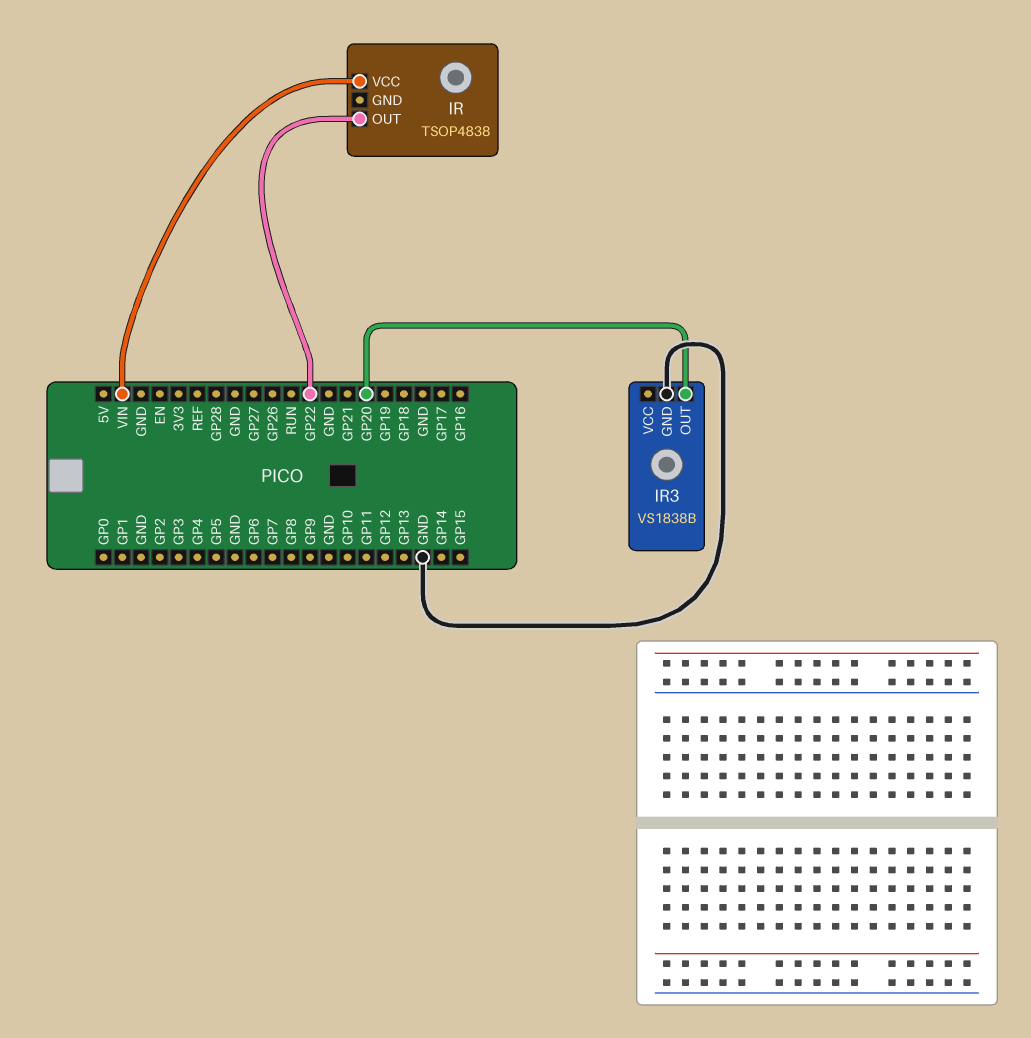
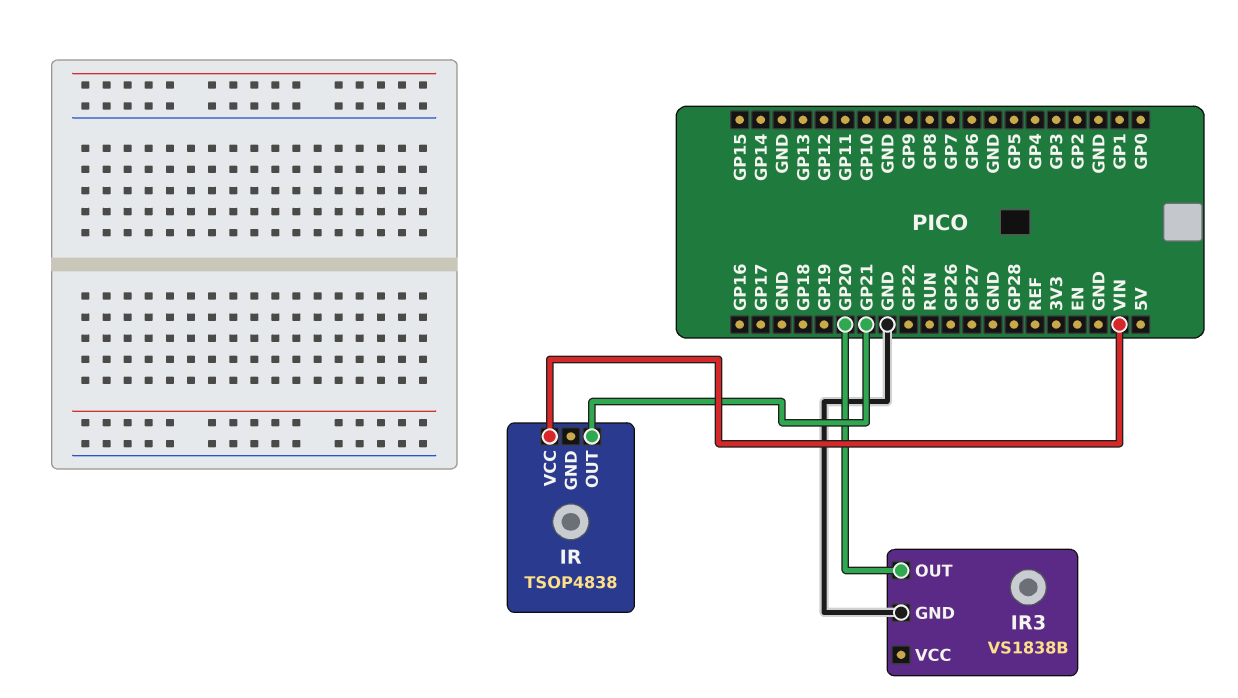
IR pin OUT: GP22 -> GP21

